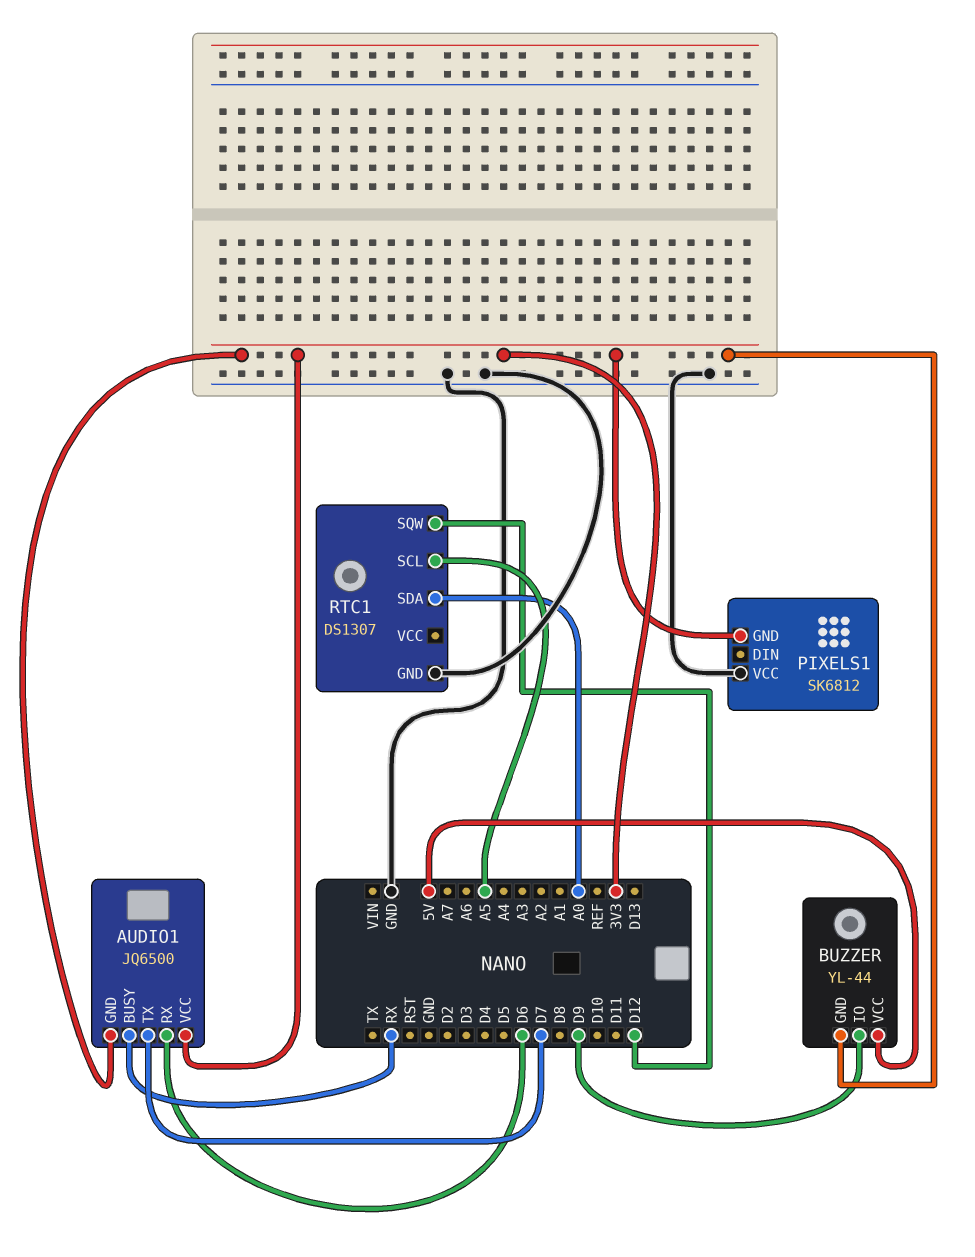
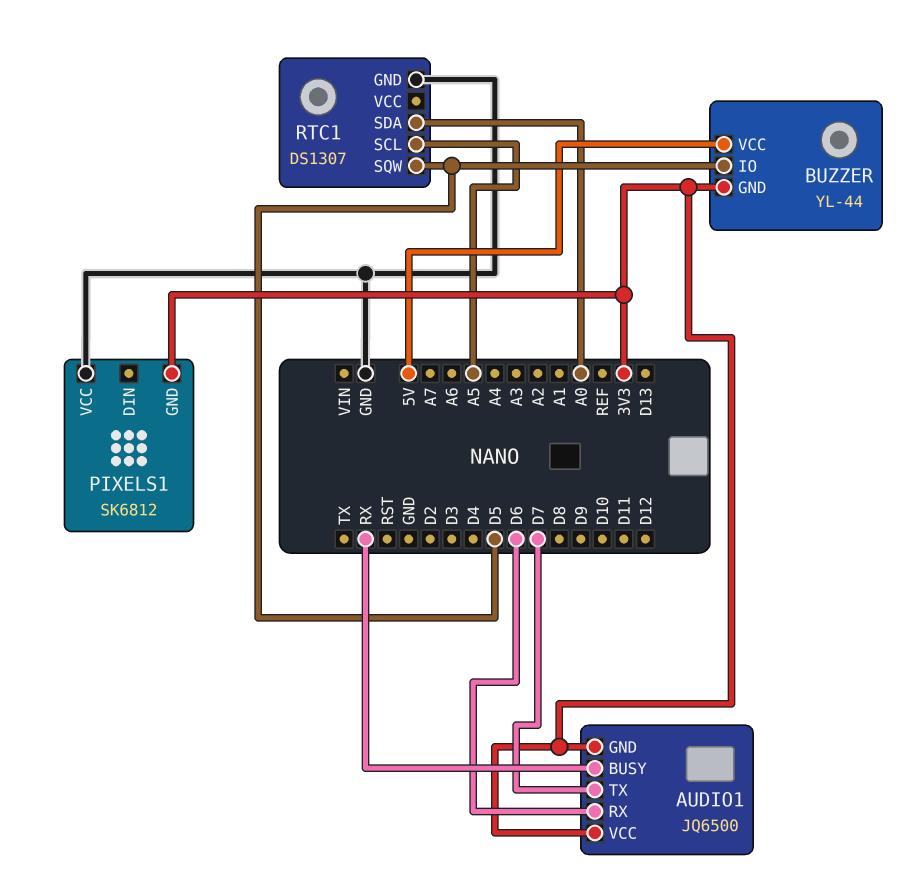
BUZZER pin IO: D9 -> D5
RTC1 pin SQW: D12 -> D5

